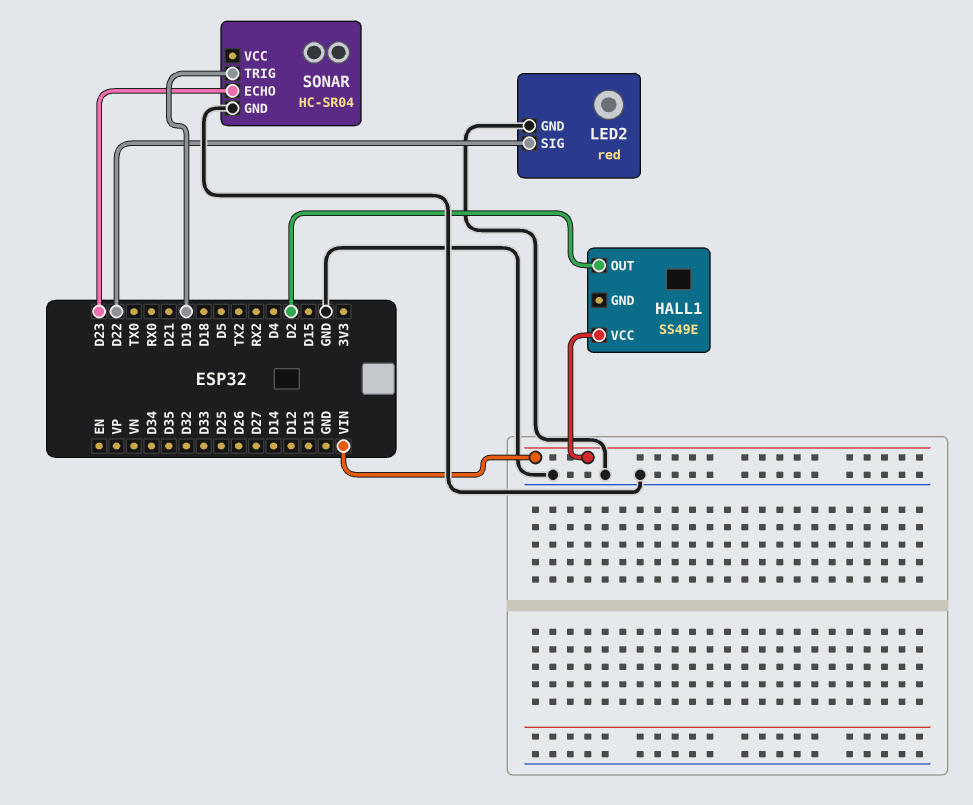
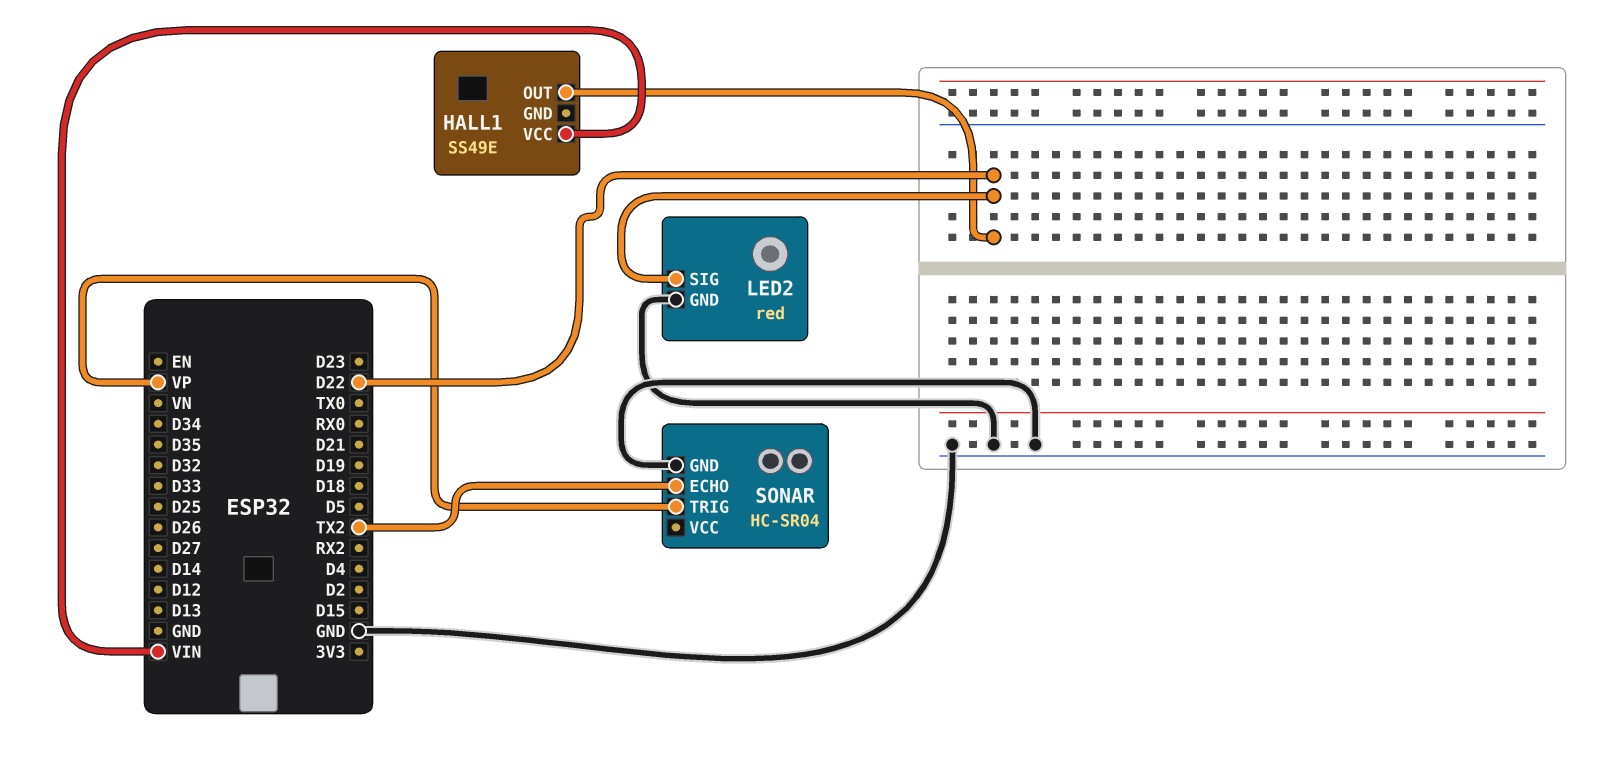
HALL1 pin OUT: D2 -> D22
SONAR pin ECHO: D23 -> TX2
SONAR pin TRIG: D19 -> VP

